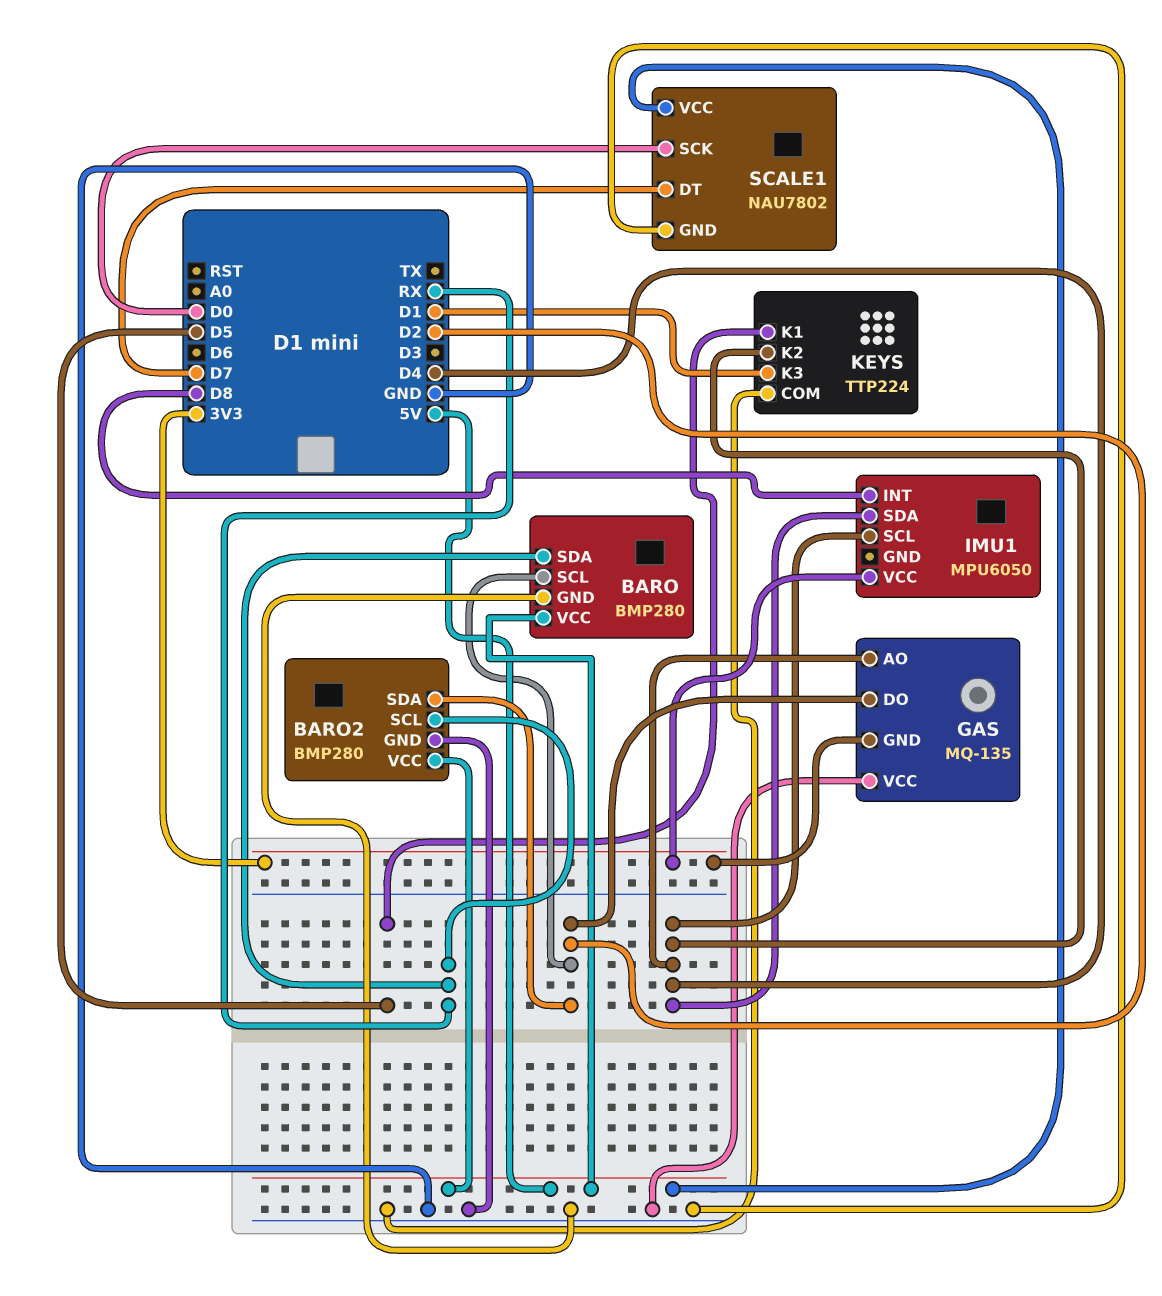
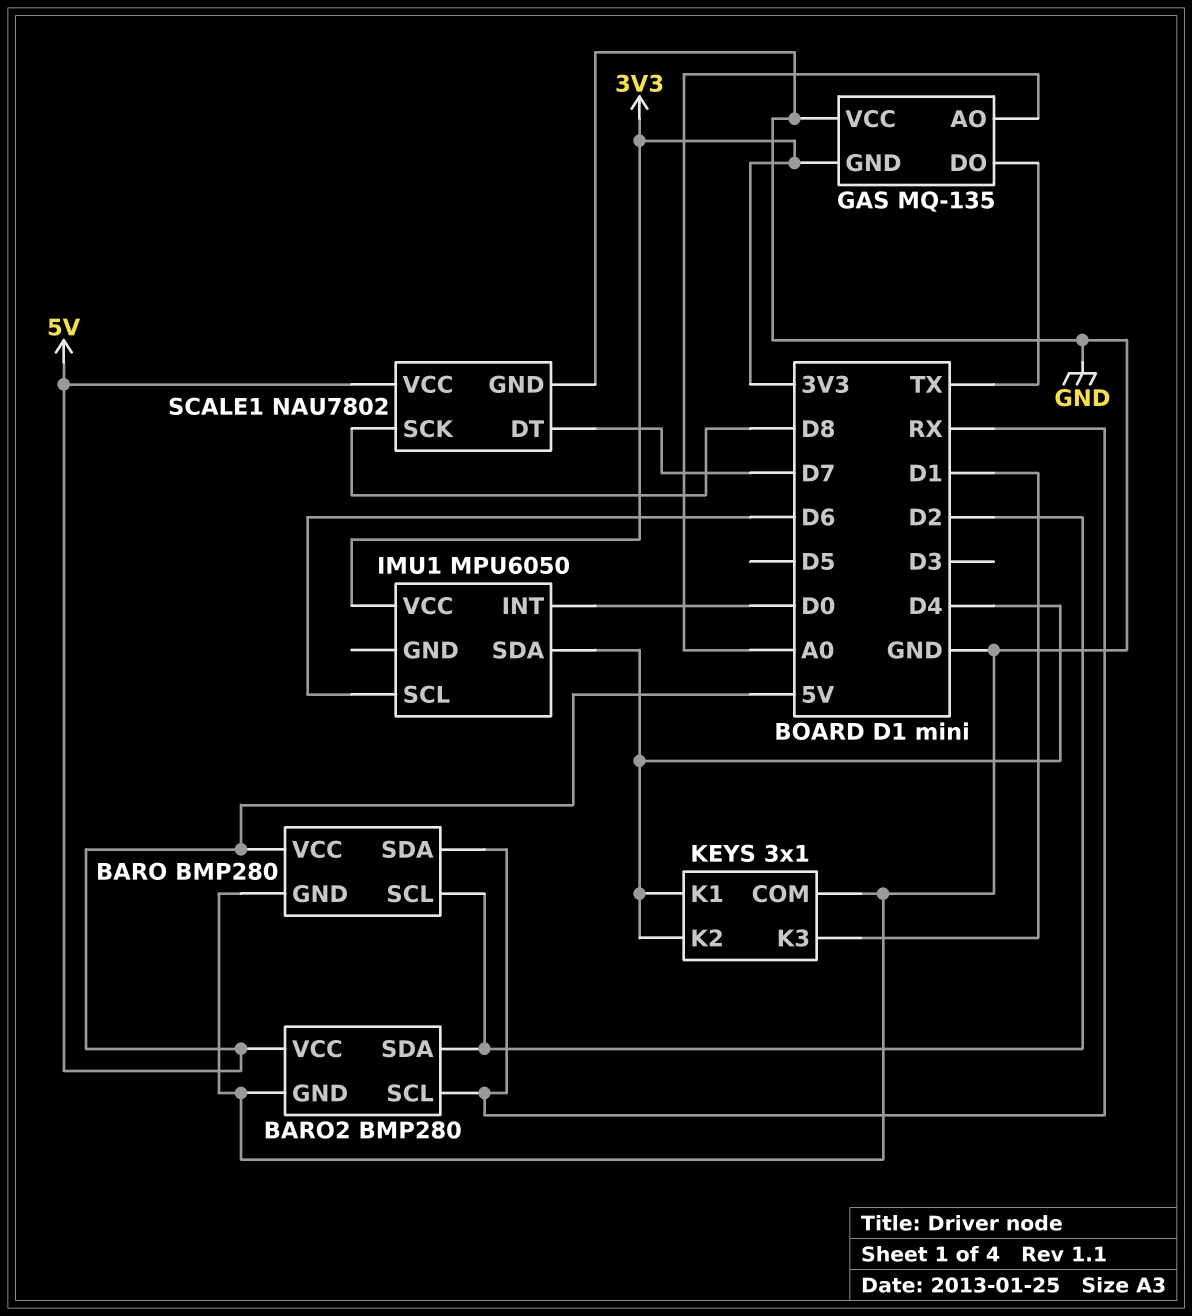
GAS pin AO: D4 -> A0
GAS pin DO: D2 -> TX
IMU1 pin INT: D8 -> D0
IMU1 pin SCL: D4 -> D6
KEYS: TTP224 -> 3x1
KEYS pin K1: D5 -> D4
SCALE1 pin SCK: D0 -> D8

